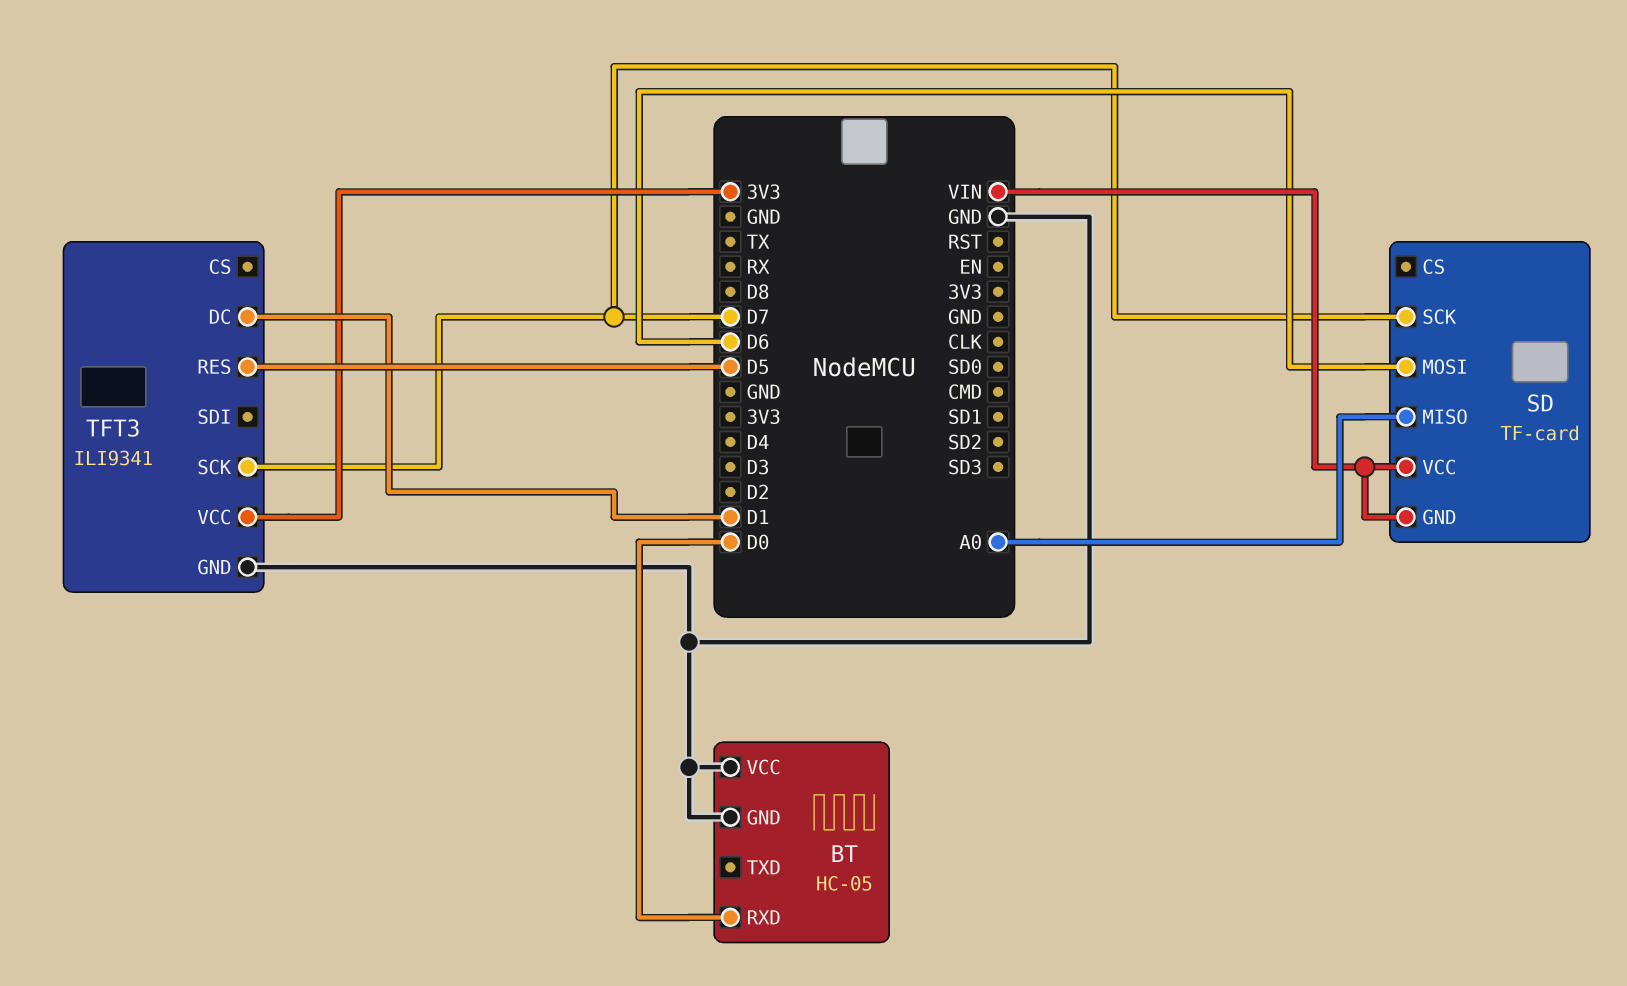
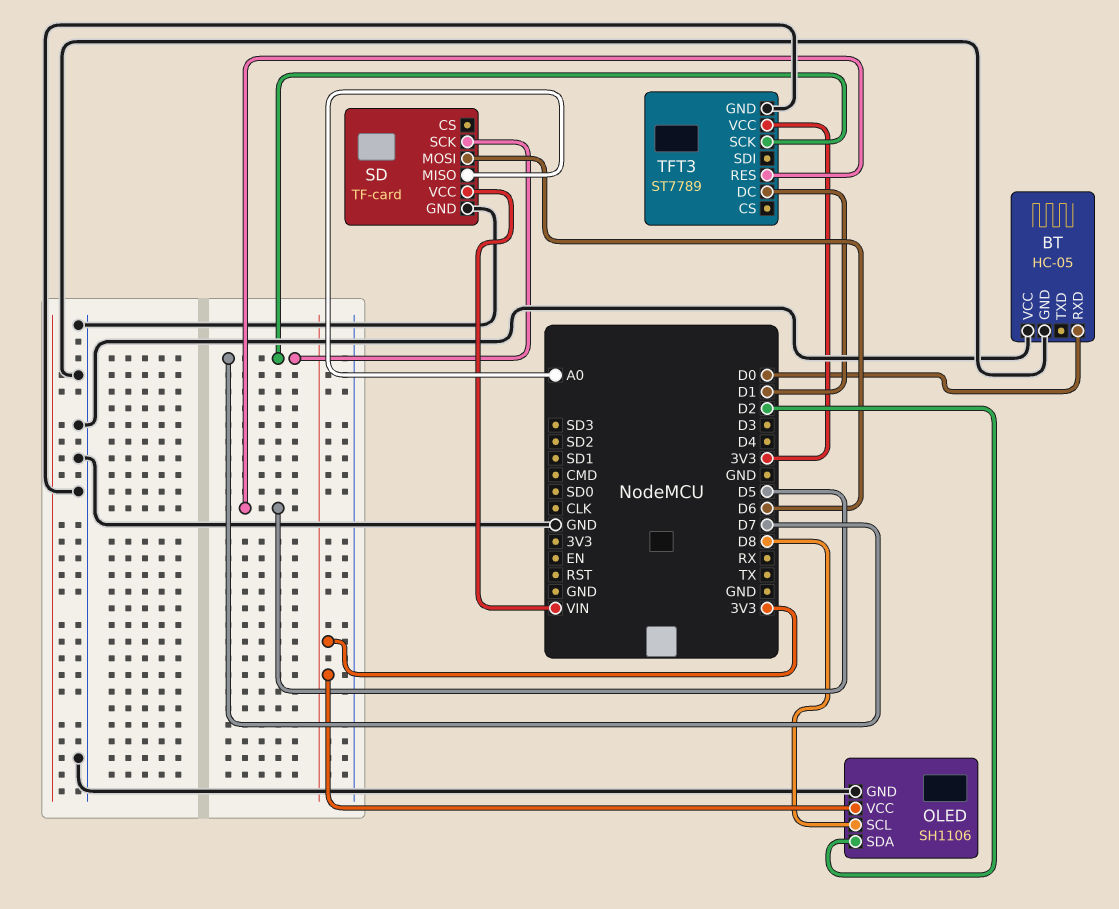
OLED: none -> SH1106
OLED pin GND: none -> GND
OLED pin SCL: none -> D8
OLED pin SDA: none -> D2
OLED pin VCC: none -> 3V3
SD pin GND: VIN -> GND
TFT3: ILI9341 -> ST7789

